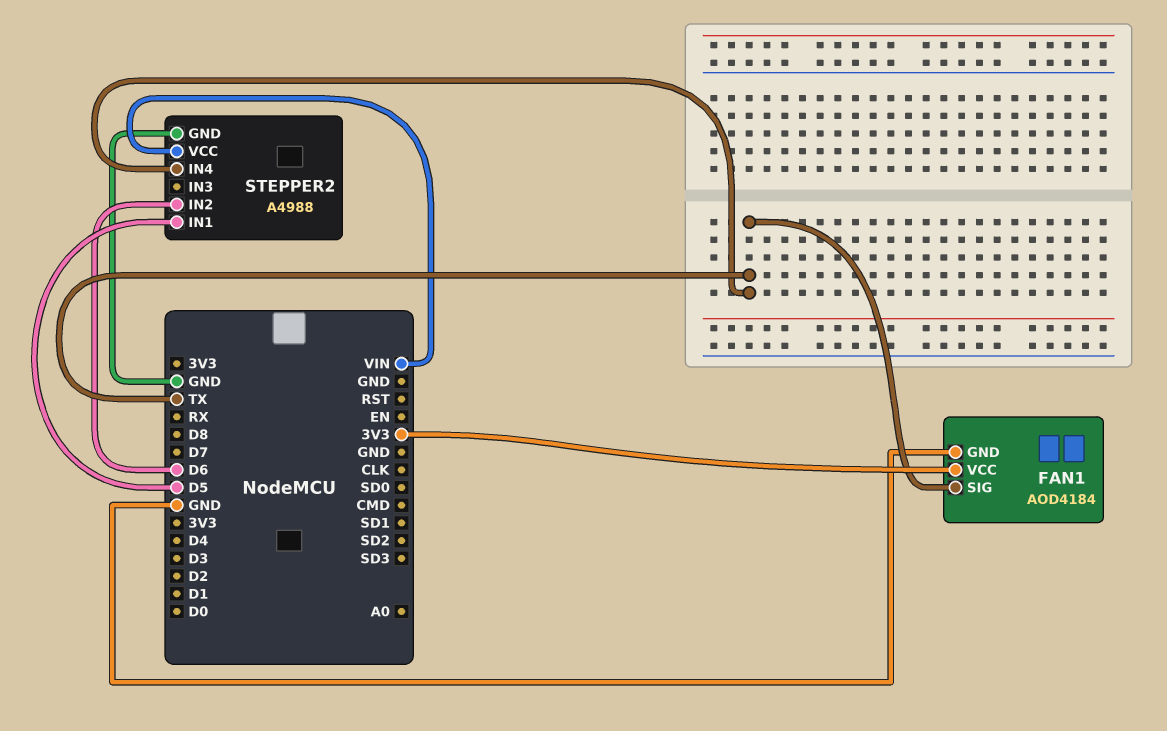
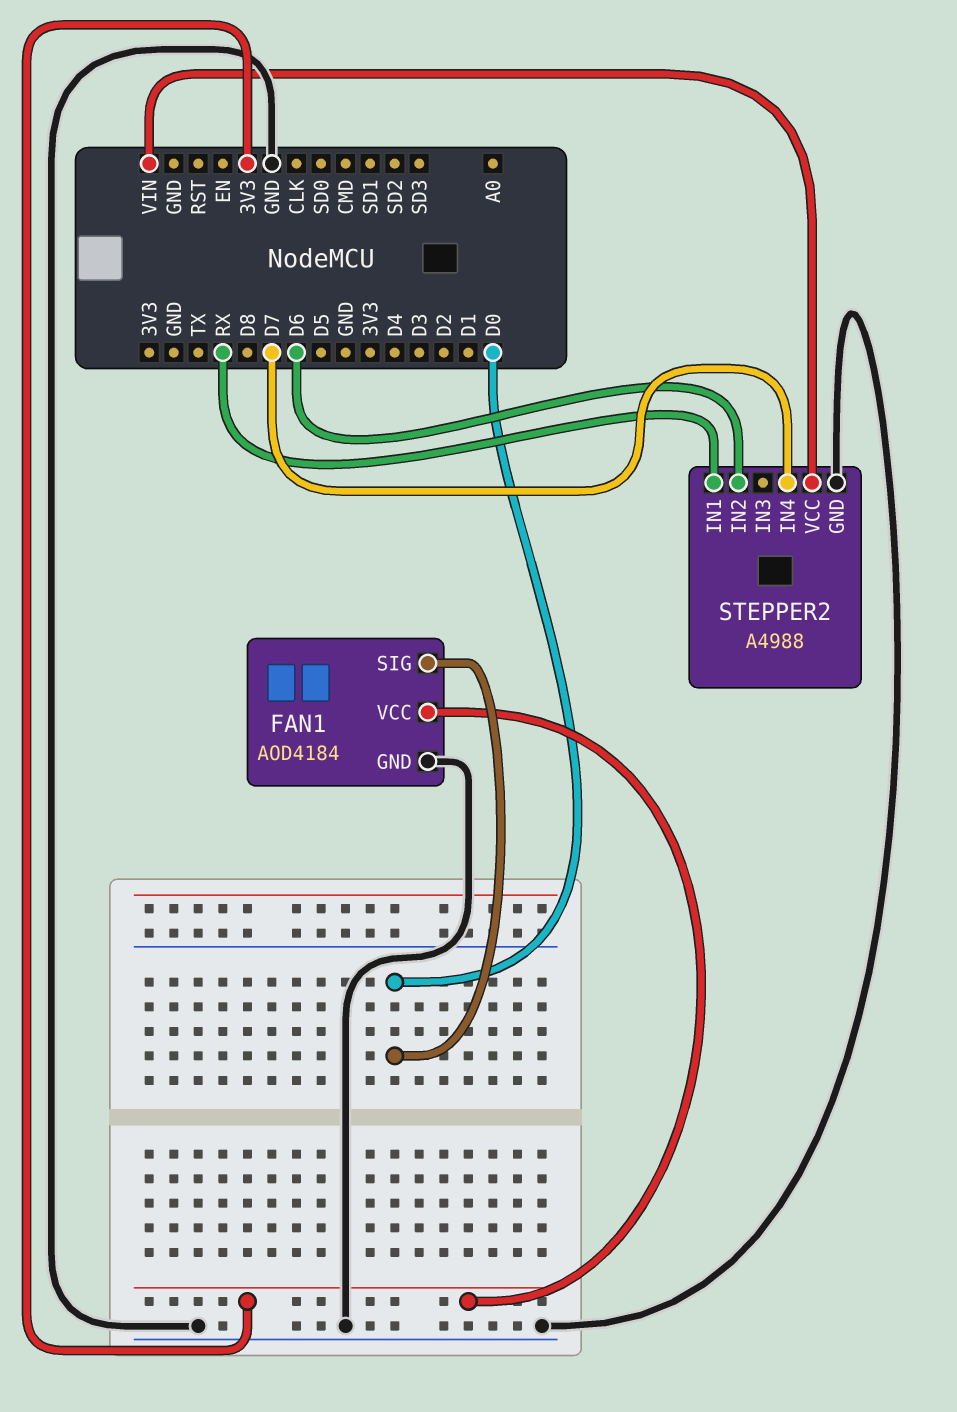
FAN1 pin SIG: TX -> D0
STEPPER2 pin IN1: D5 -> RX
STEPPER2 pin IN4: TX -> D7

